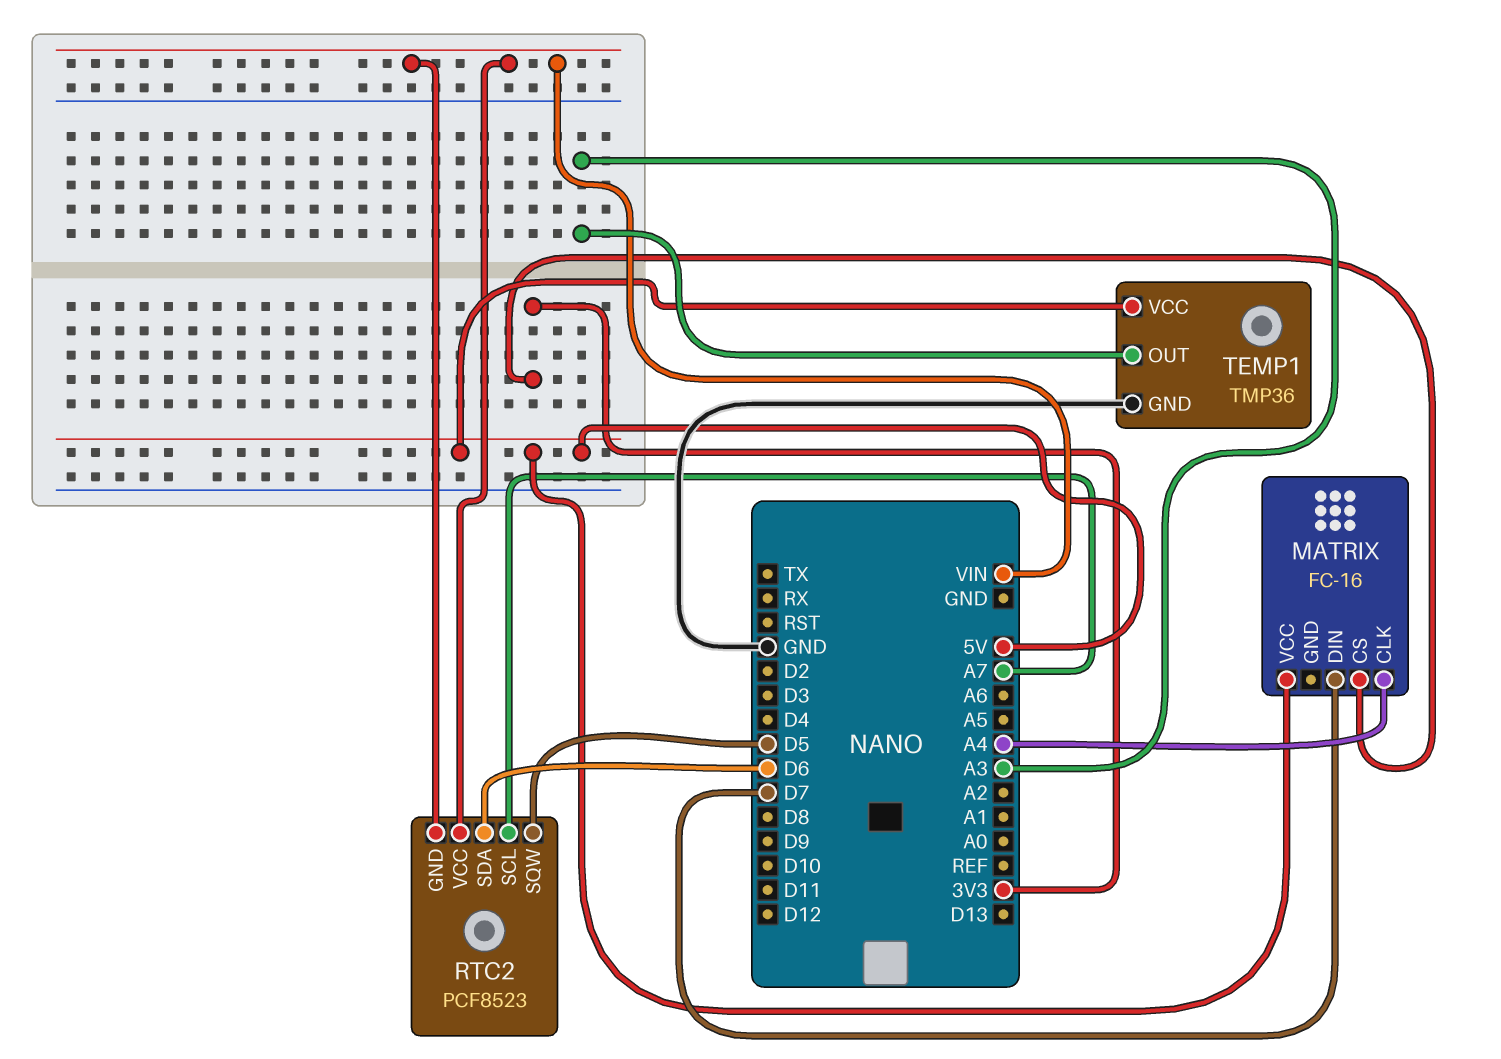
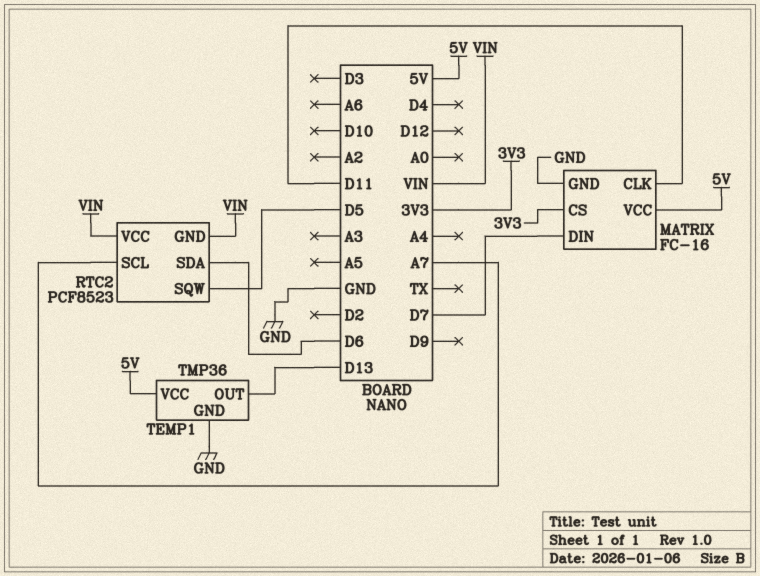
MATRIX pin CLK: A4 -> D11
MATRIX pin GND: none -> GND
TEMP1 pin OUT: A3 -> D13

